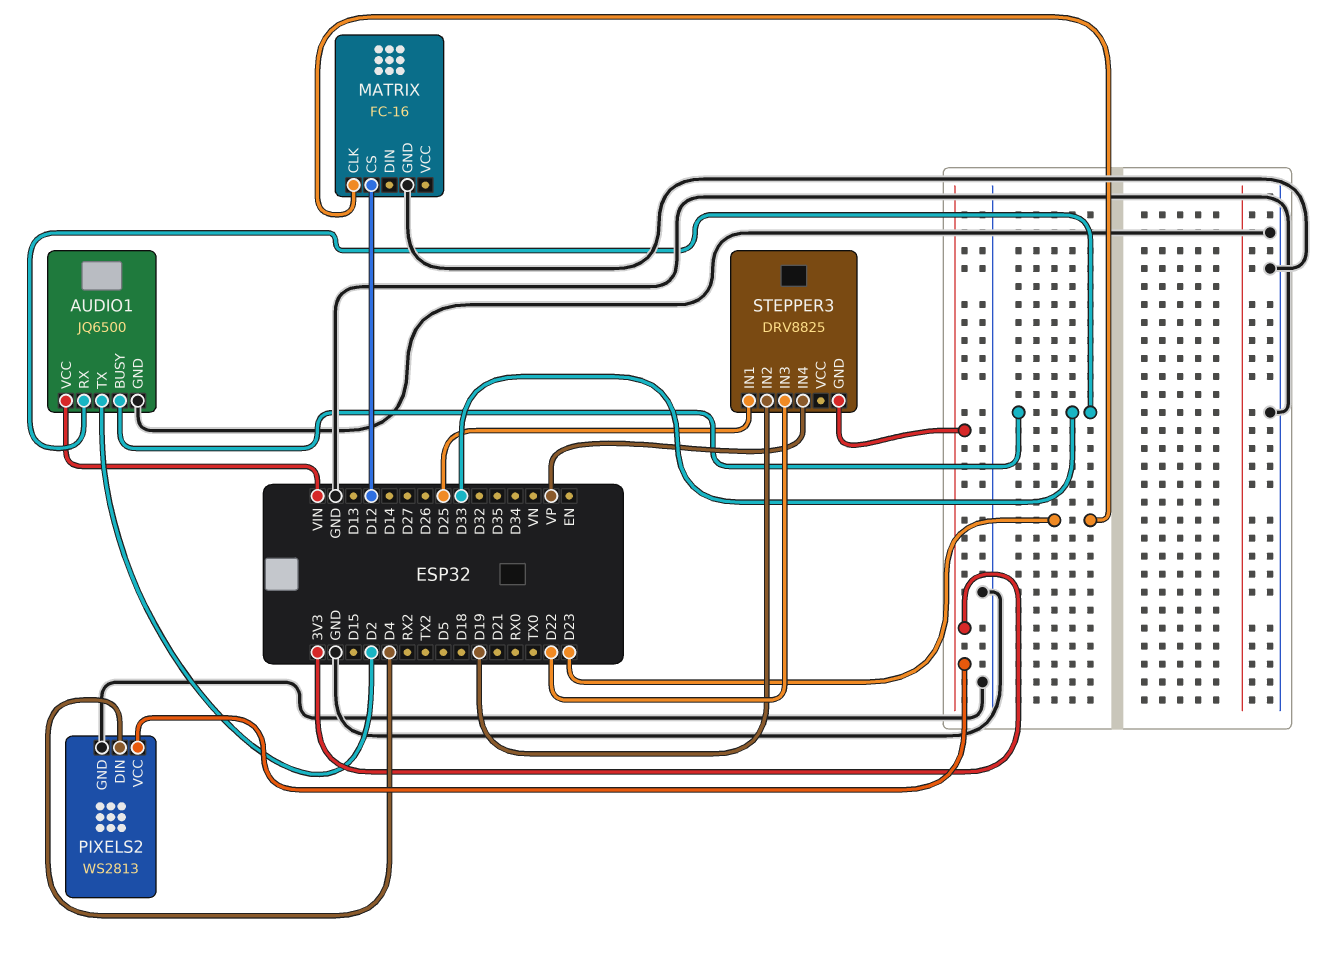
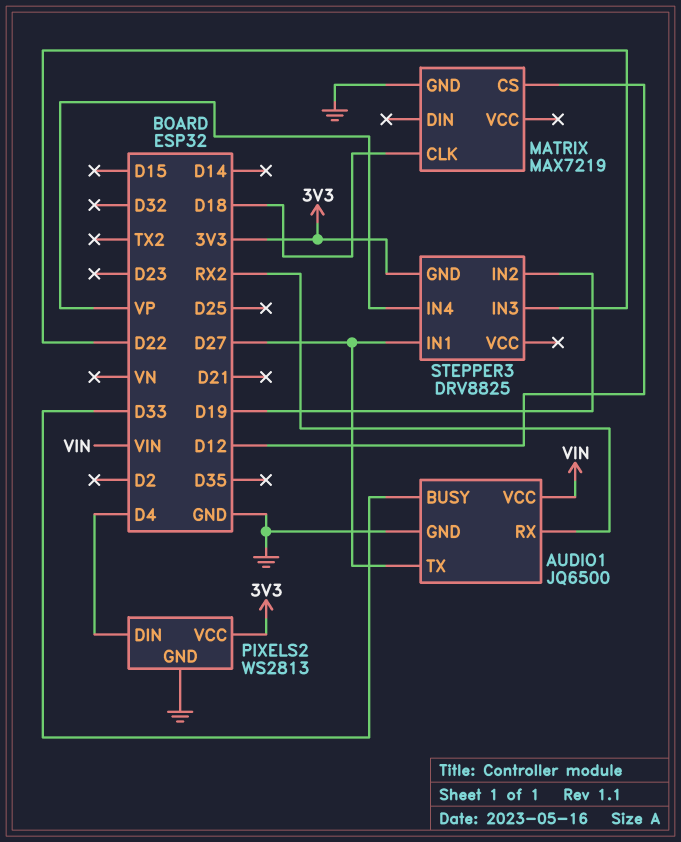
AUDIO1 pin RX: D33 -> RX2
AUDIO1 pin TX: D2 -> D27
MATRIX: FC-16 -> MAX7219
MATRIX pin CLK: D23 -> D18
STEPPER3 pin IN1: D25 -> D27

